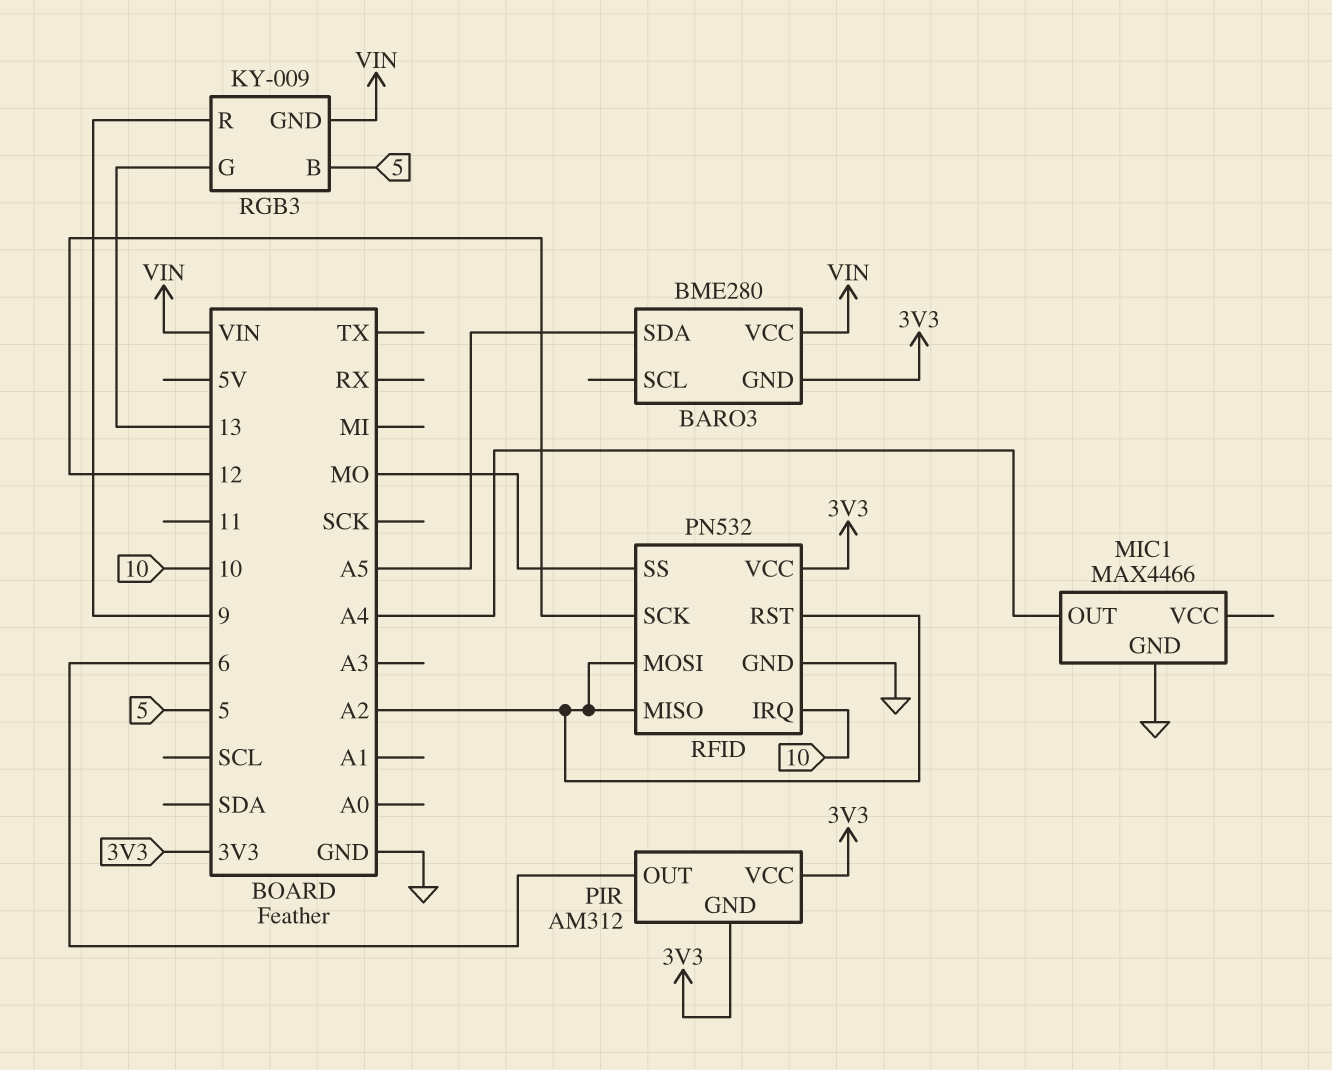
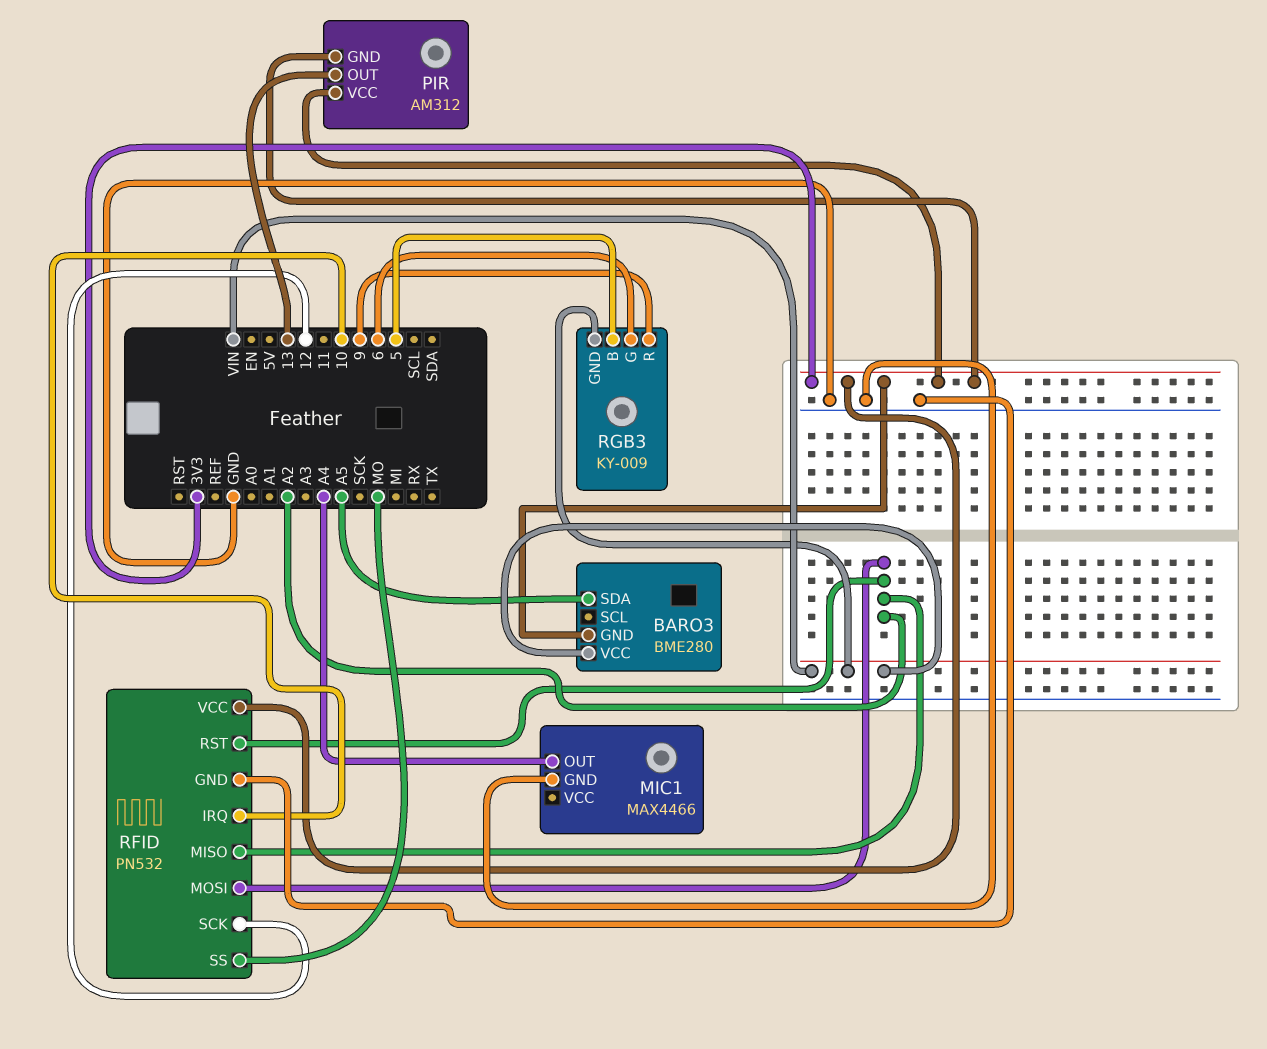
PIR pin OUT: 6 -> 13
RGB3 pin G: 13 -> 6

